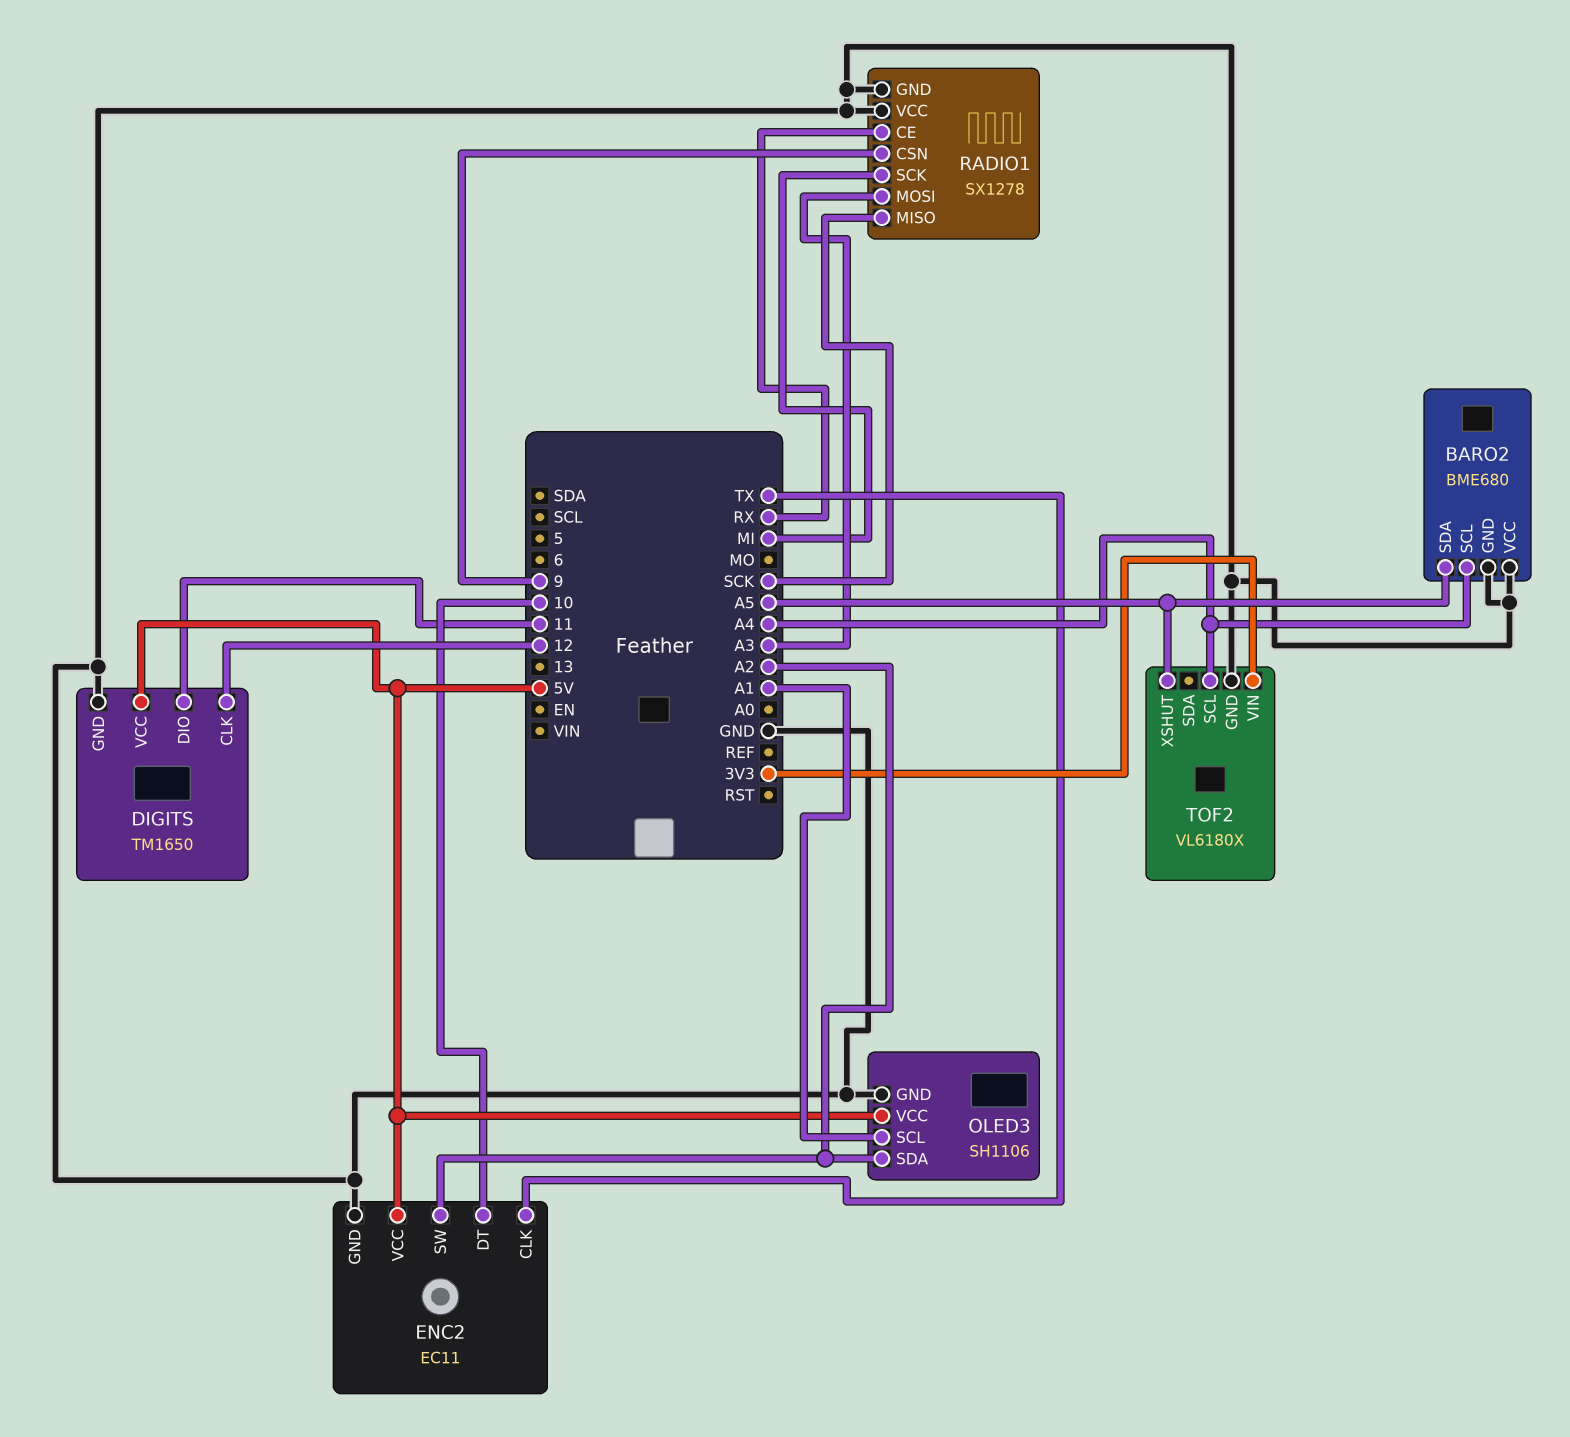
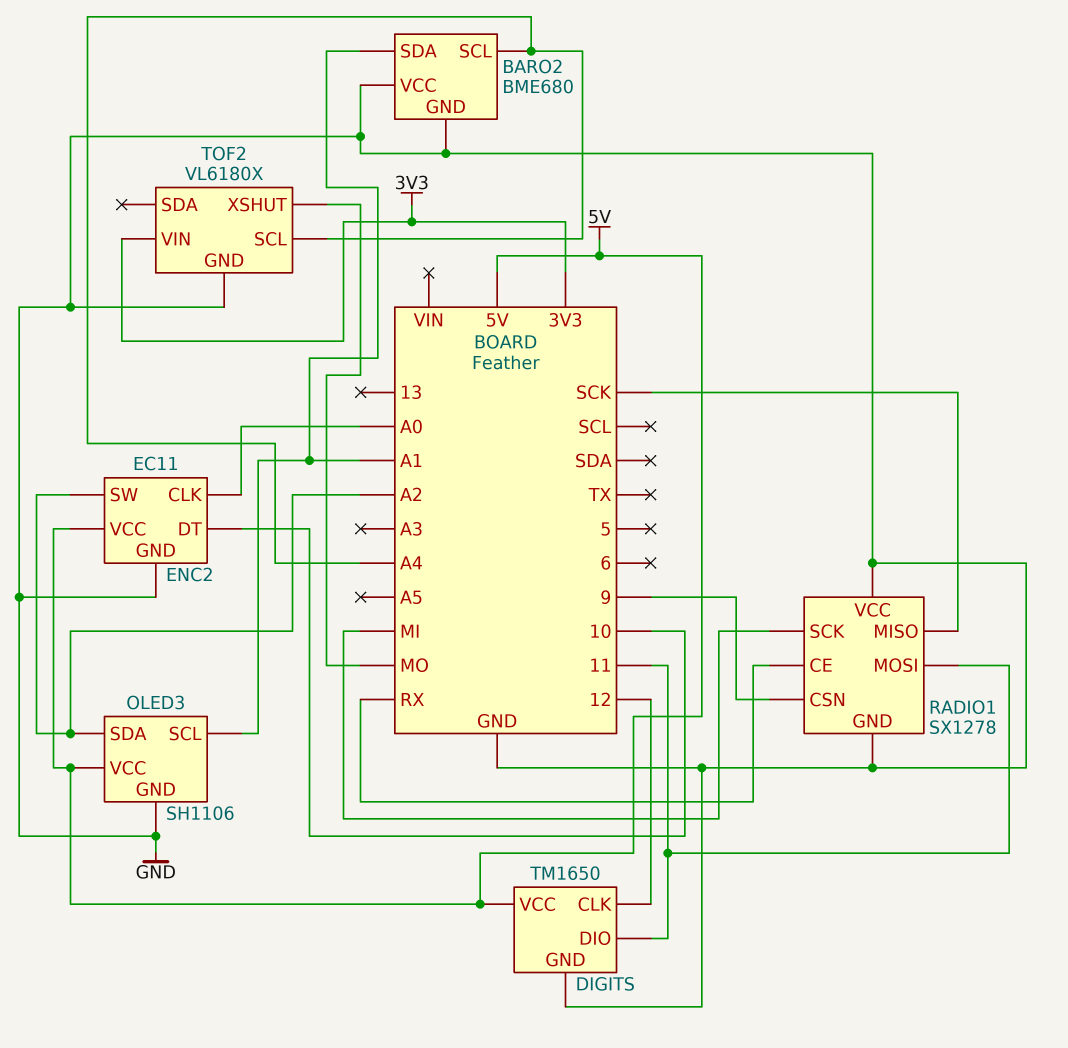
BARO2 pin SDA: A5 -> A1
ENC2 pin CLK: TX -> A0
RADIO1 pin MOSI: A3 -> 11
TOF2 pin XSHUT: A5 -> MO

